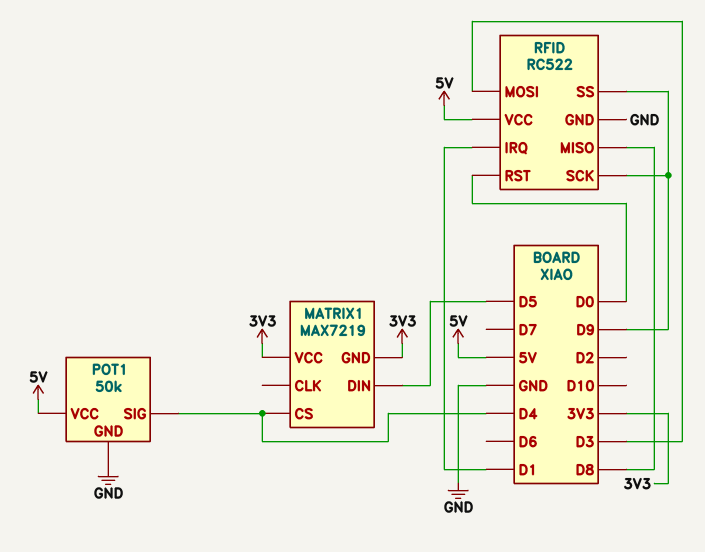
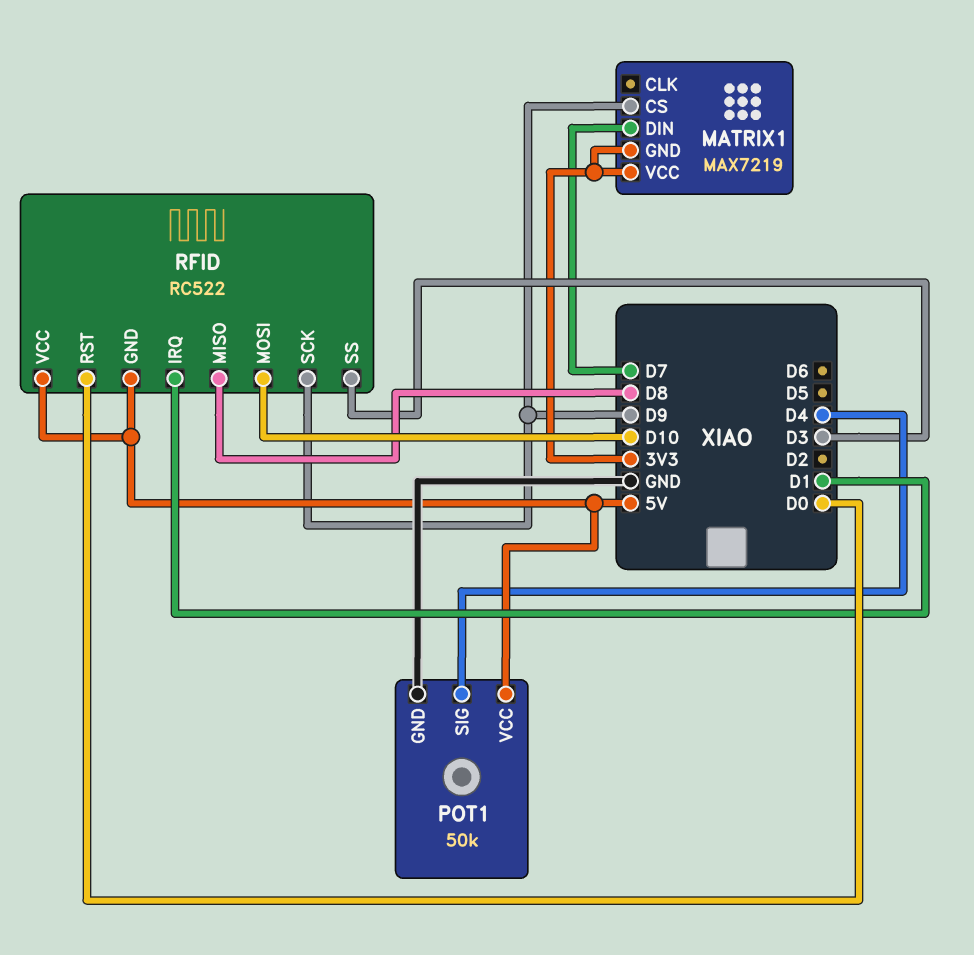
MATRIX1 pin CS: D4 -> D9
MATRIX1 pin DIN: D5 -> D7
RFID pin GND: GND -> 5V
RFID pin MOSI: D3 -> D10
RFID pin SS: D9 -> D3

